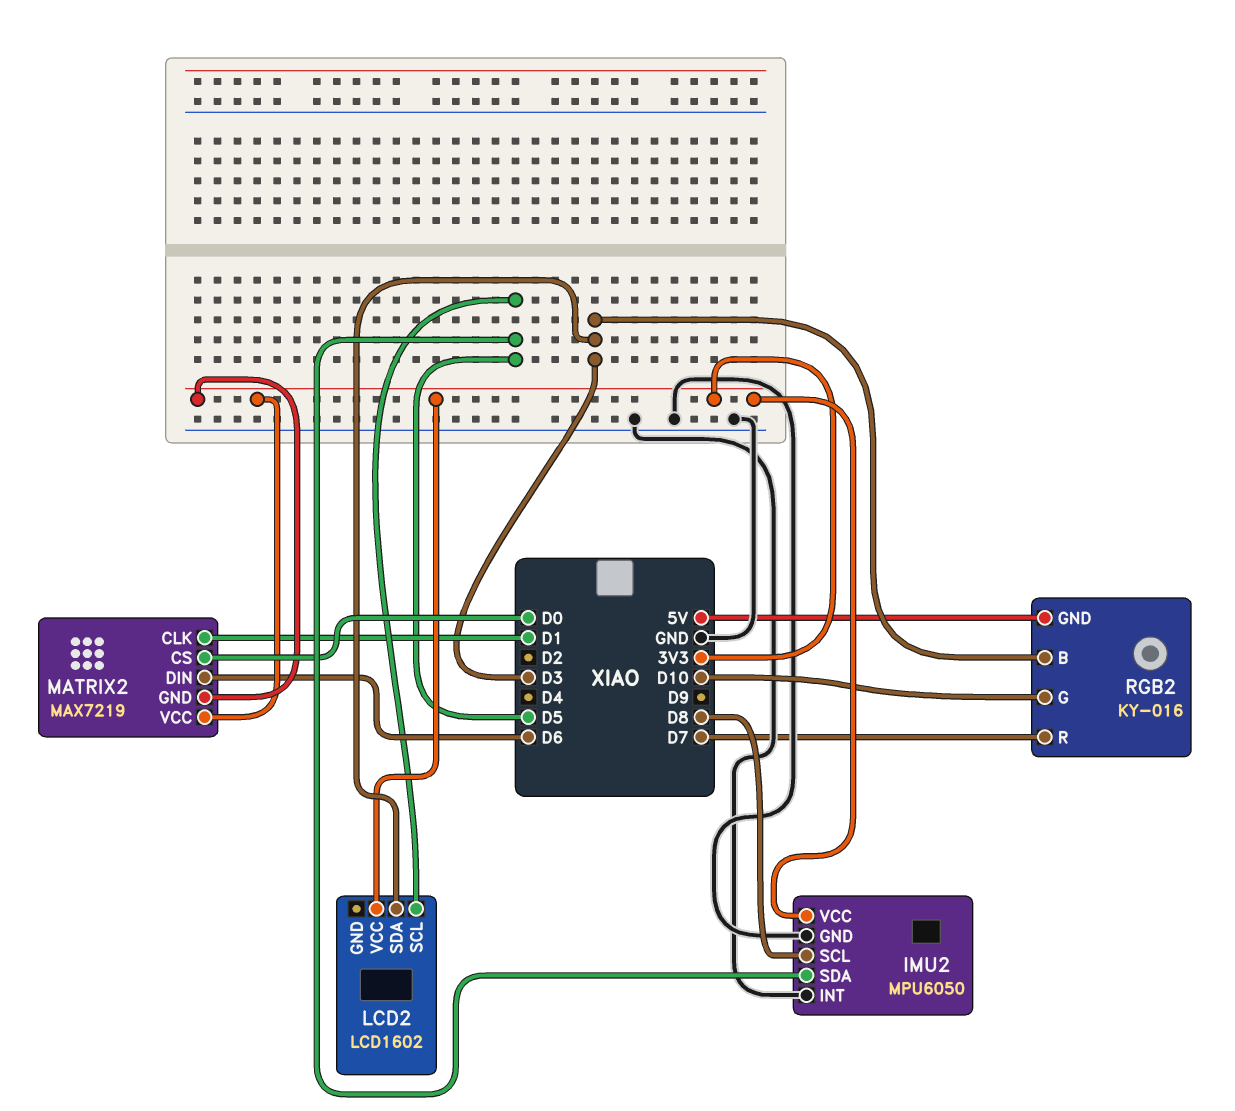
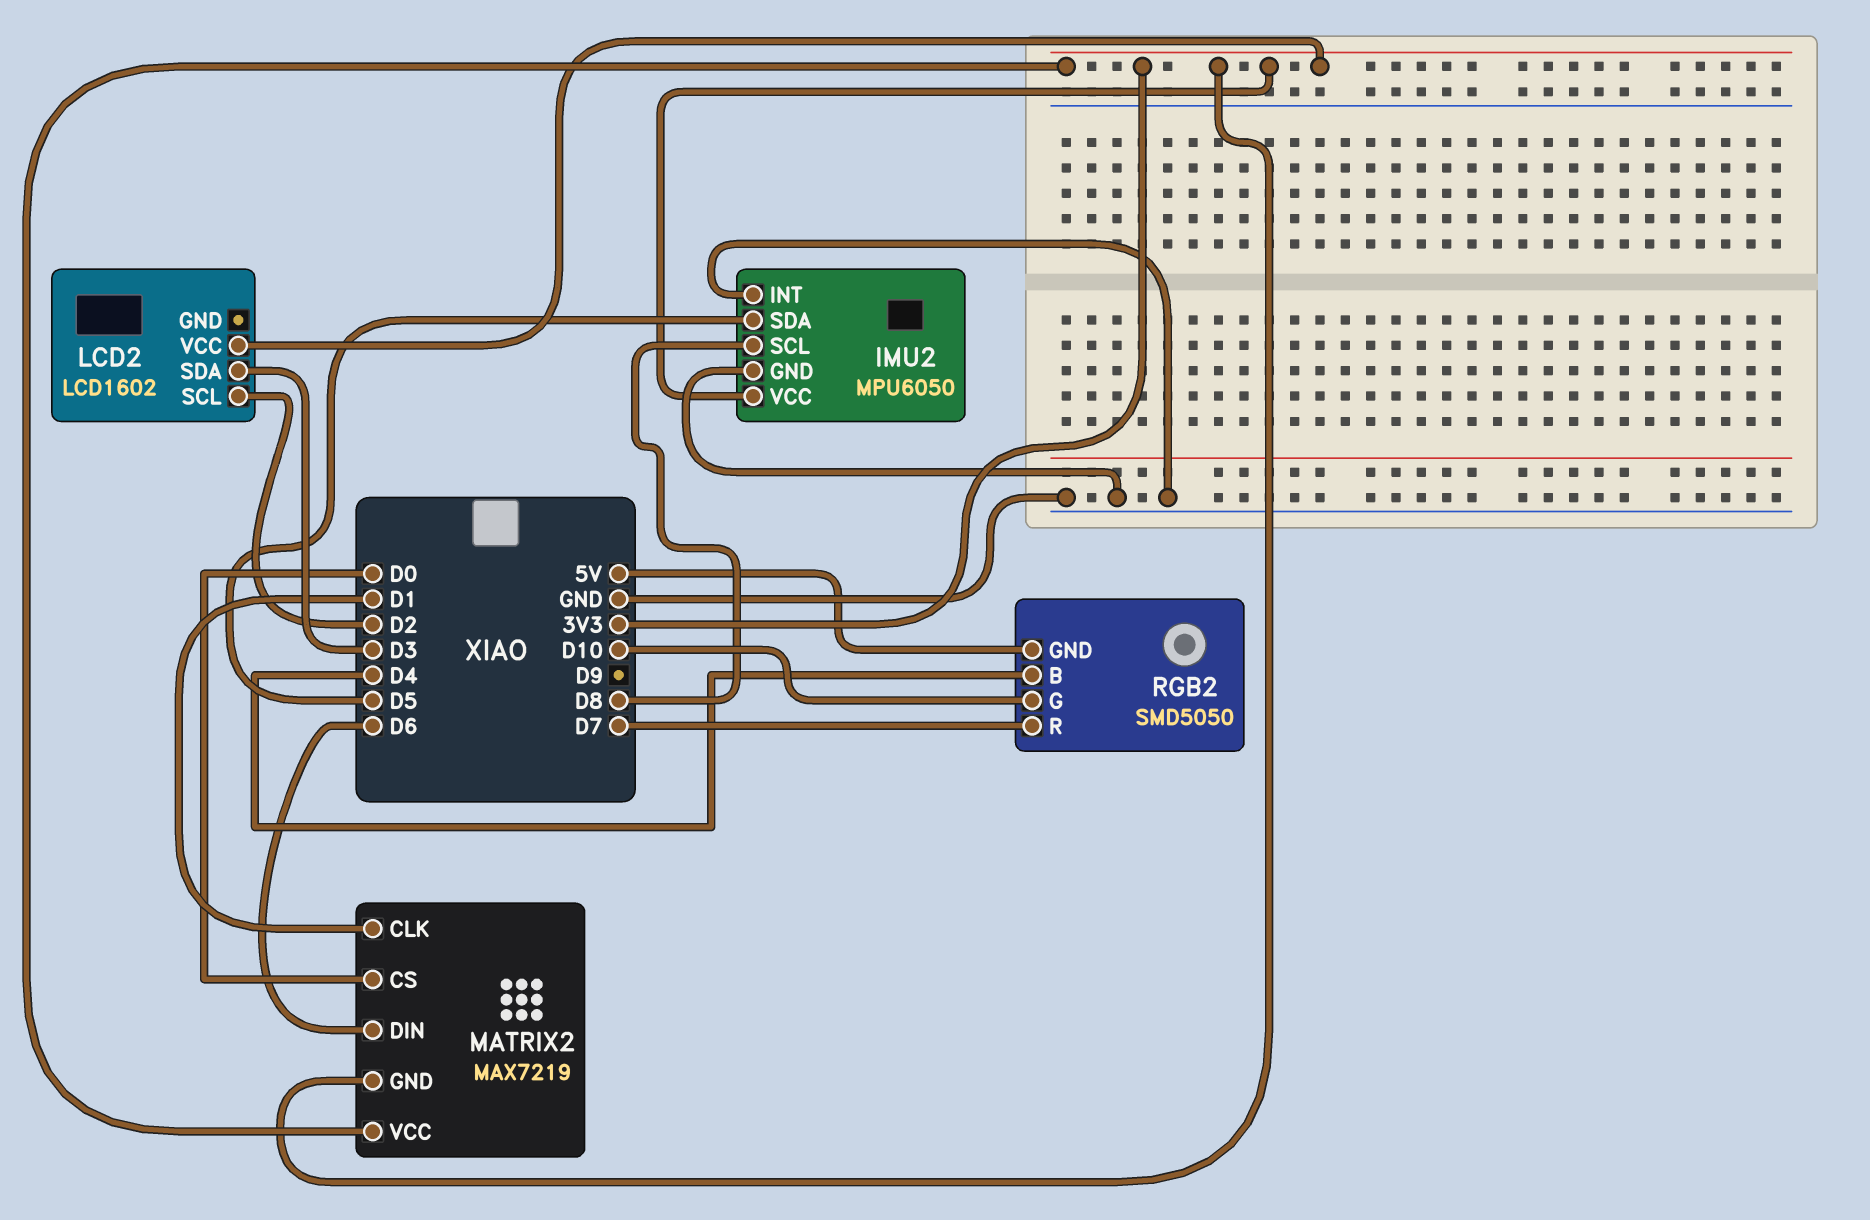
LCD2 pin SCL: D5 -> D2
RGB2: KY-016 -> SMD5050
RGB2 pin B: D3 -> D4

